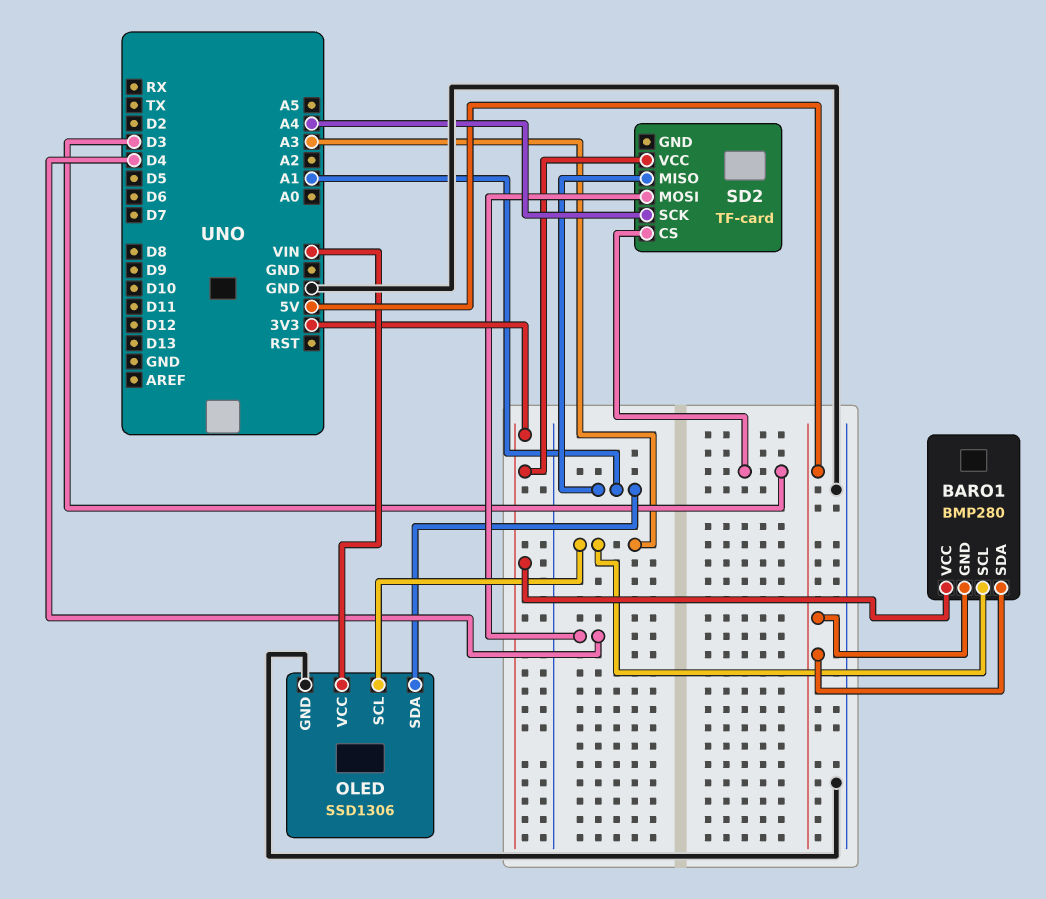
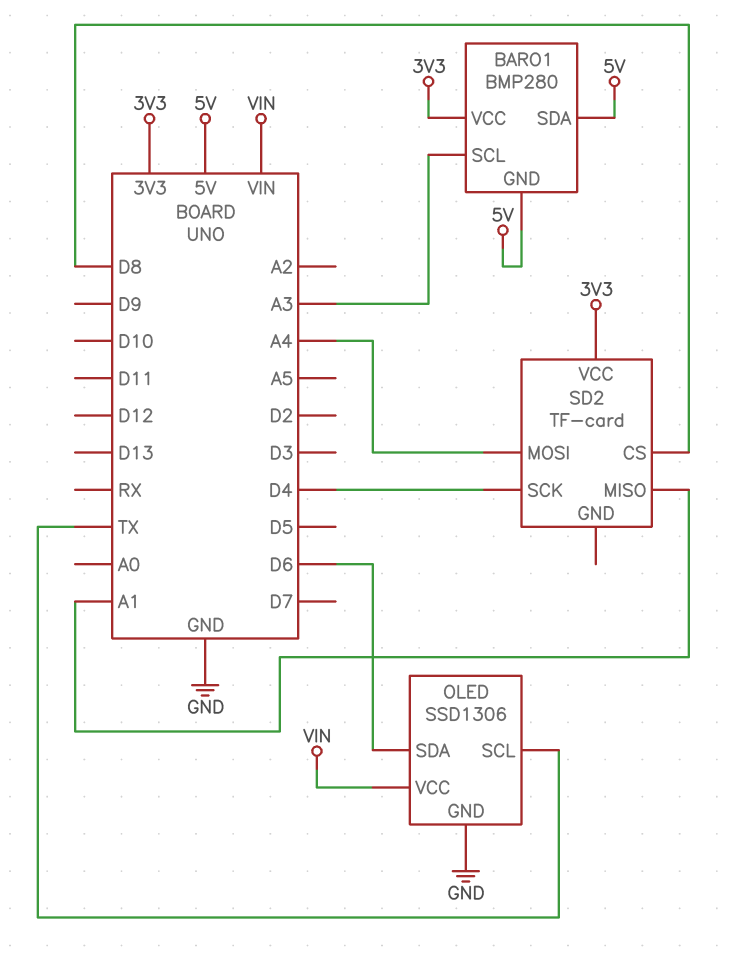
OLED pin SCL: A3 -> TX
OLED pin SDA: A1 -> D6
SD2 pin CS: D3 -> D8
SD2 pin MOSI: D4 -> A4
SD2 pin SCK: A4 -> D4

